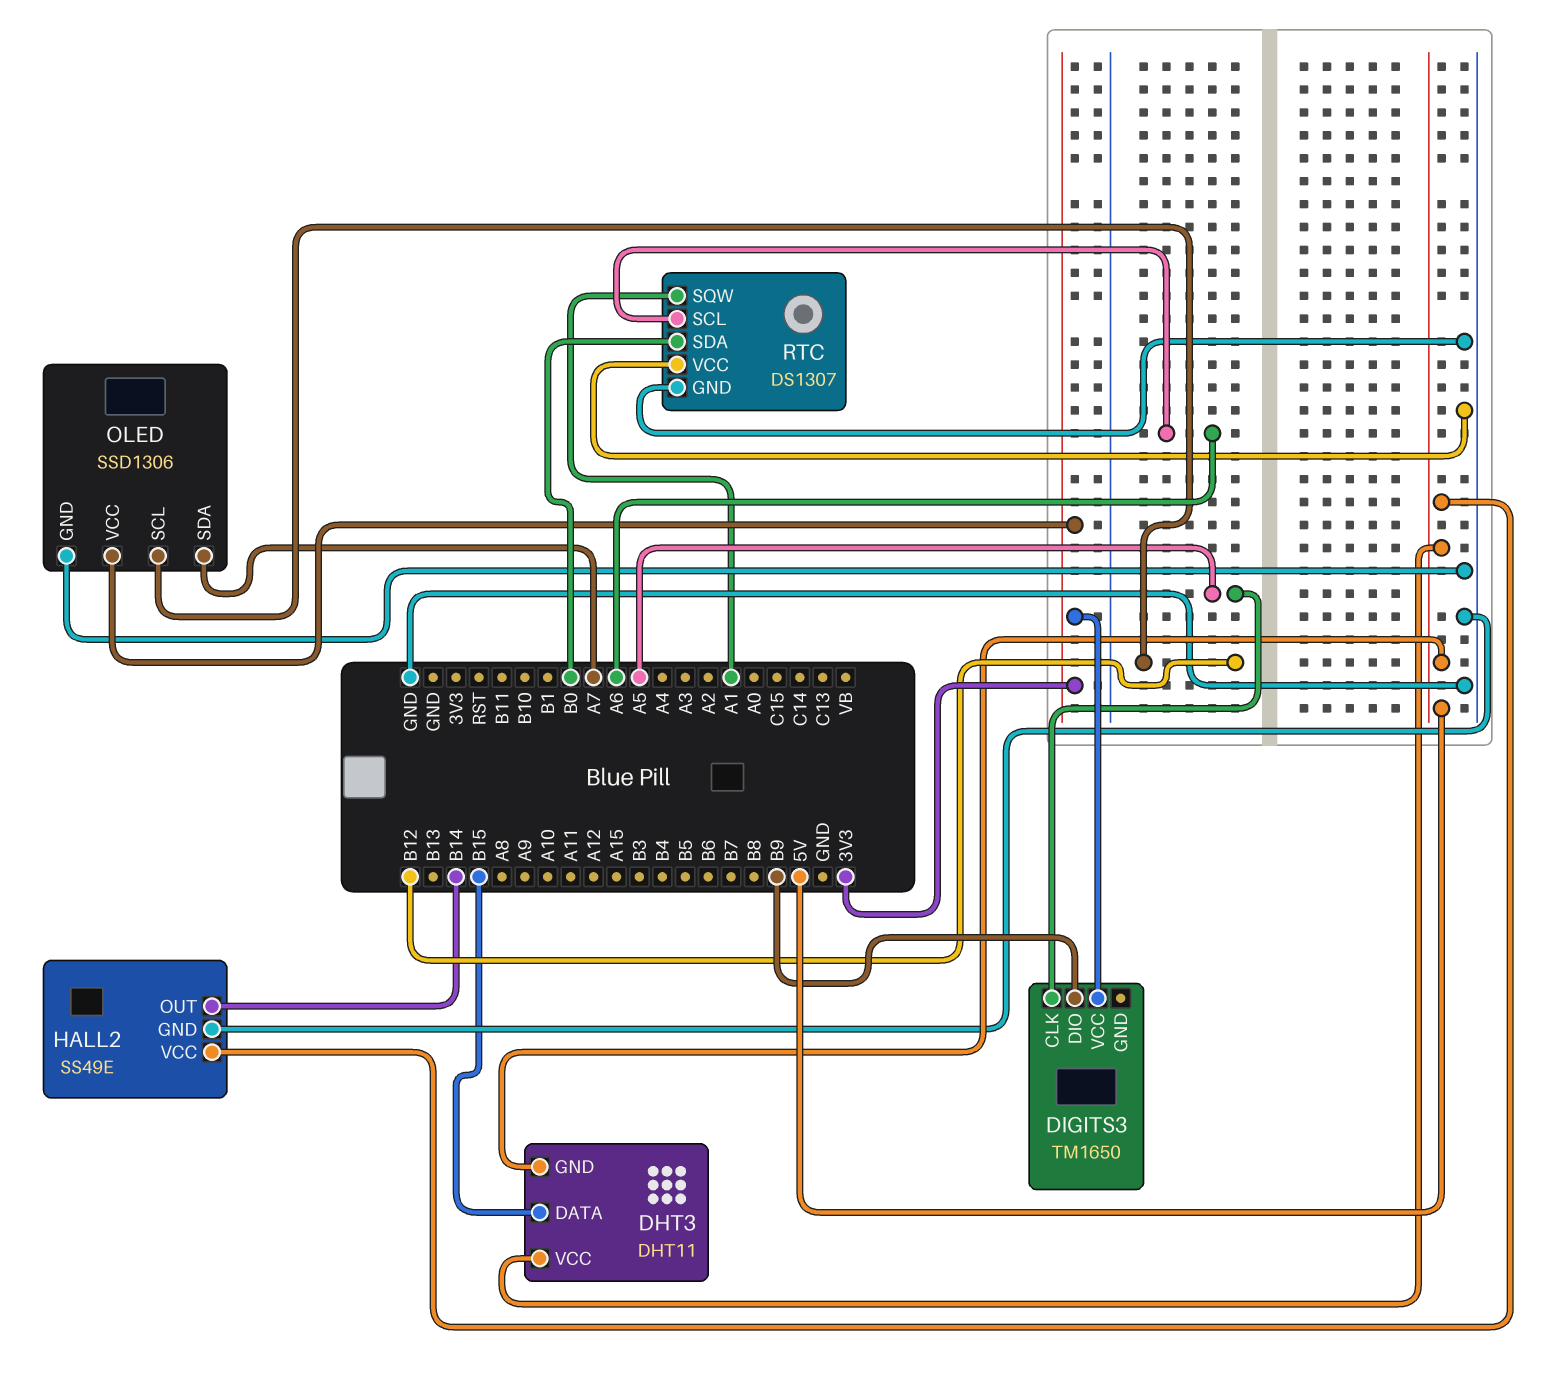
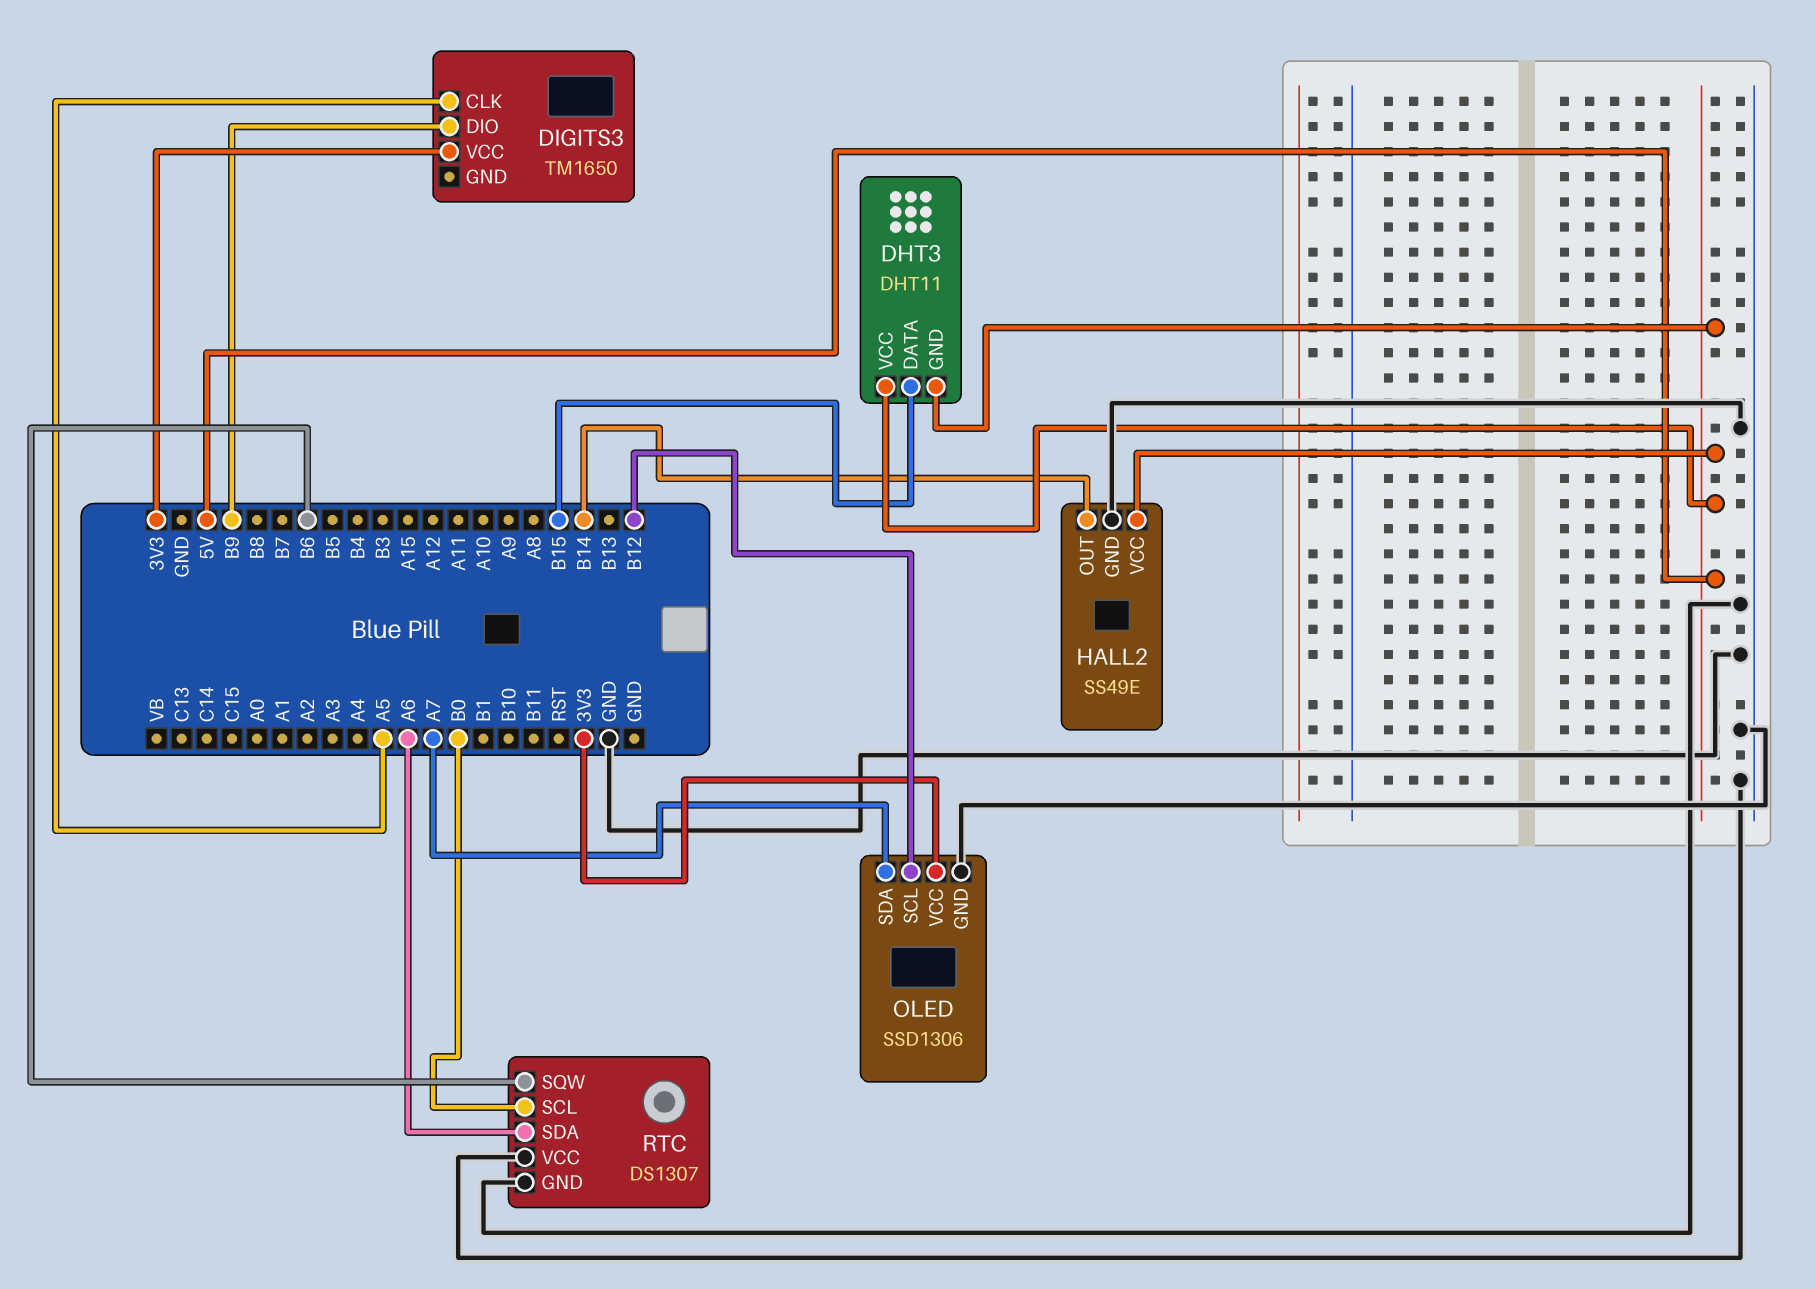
RTC pin SCL: A6 -> B0
RTC pin SDA: B0 -> A6
RTC pin SQW: A1 -> B6

